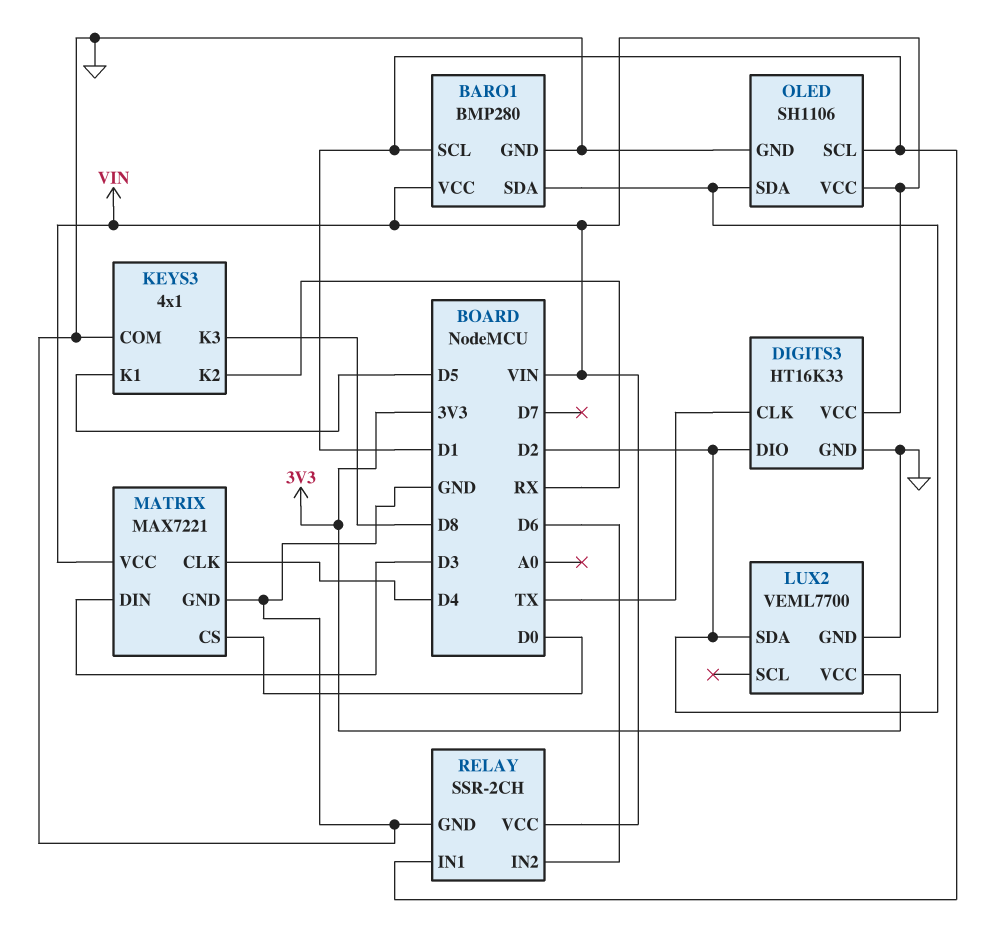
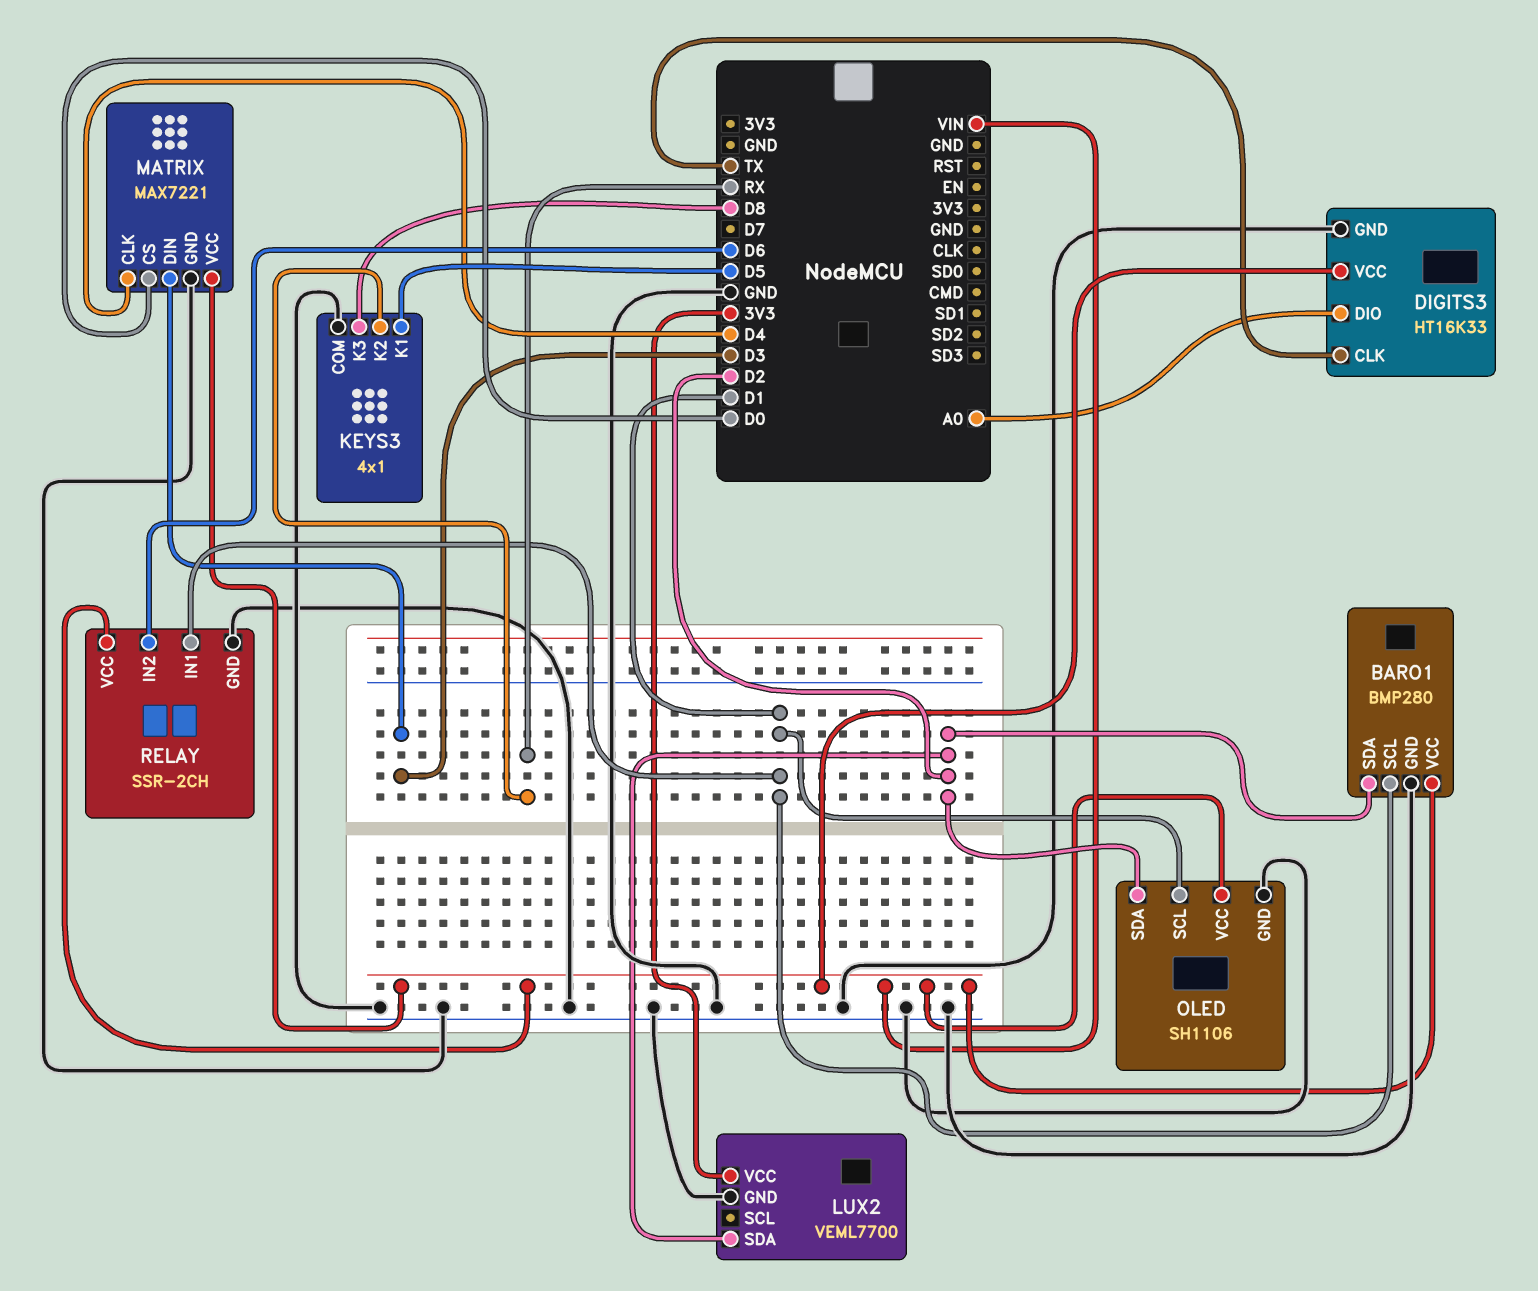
DIGITS3 pin DIO: D2 -> A0

